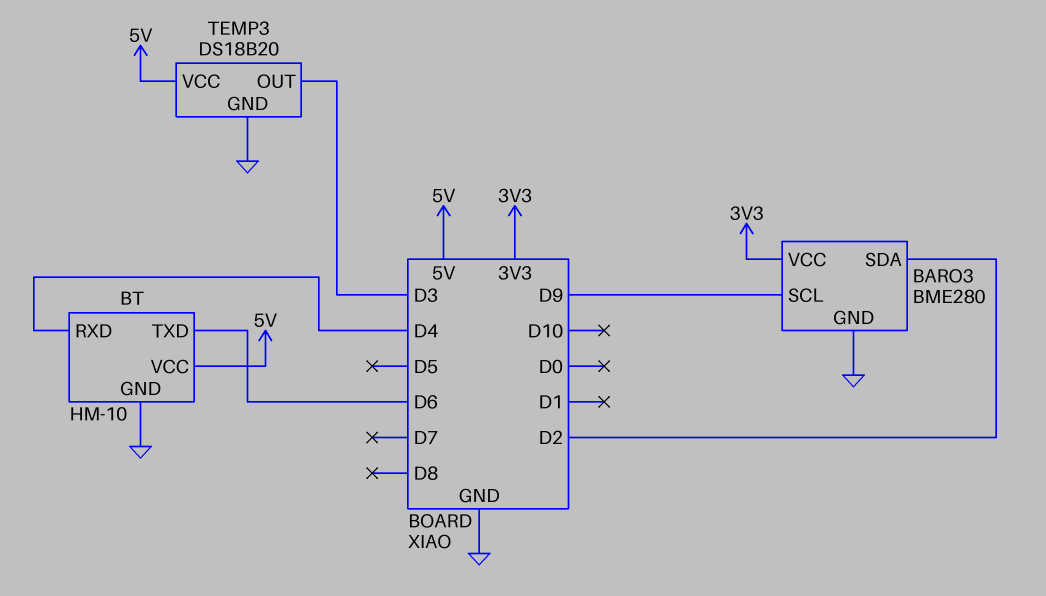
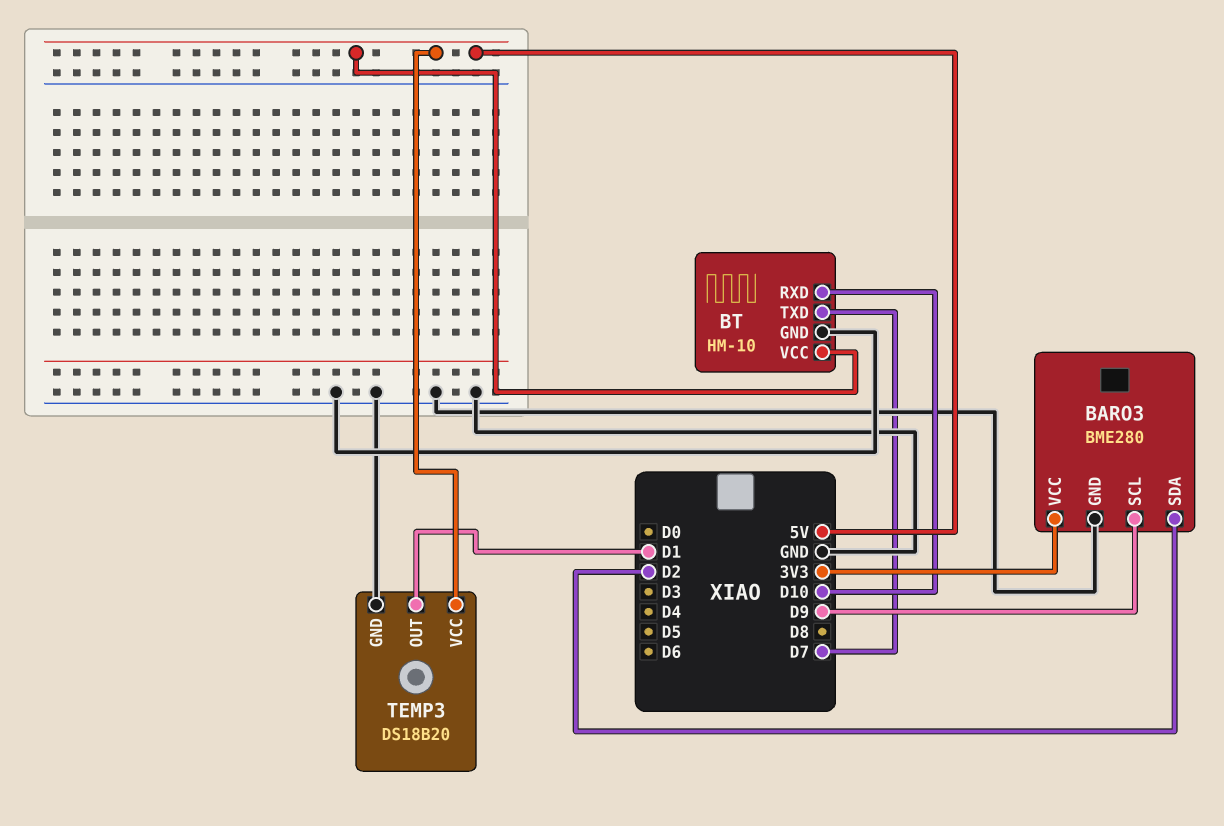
BT pin RXD: D4 -> D10
BT pin TXD: D6 -> D7
TEMP3 pin OUT: D3 -> D1

